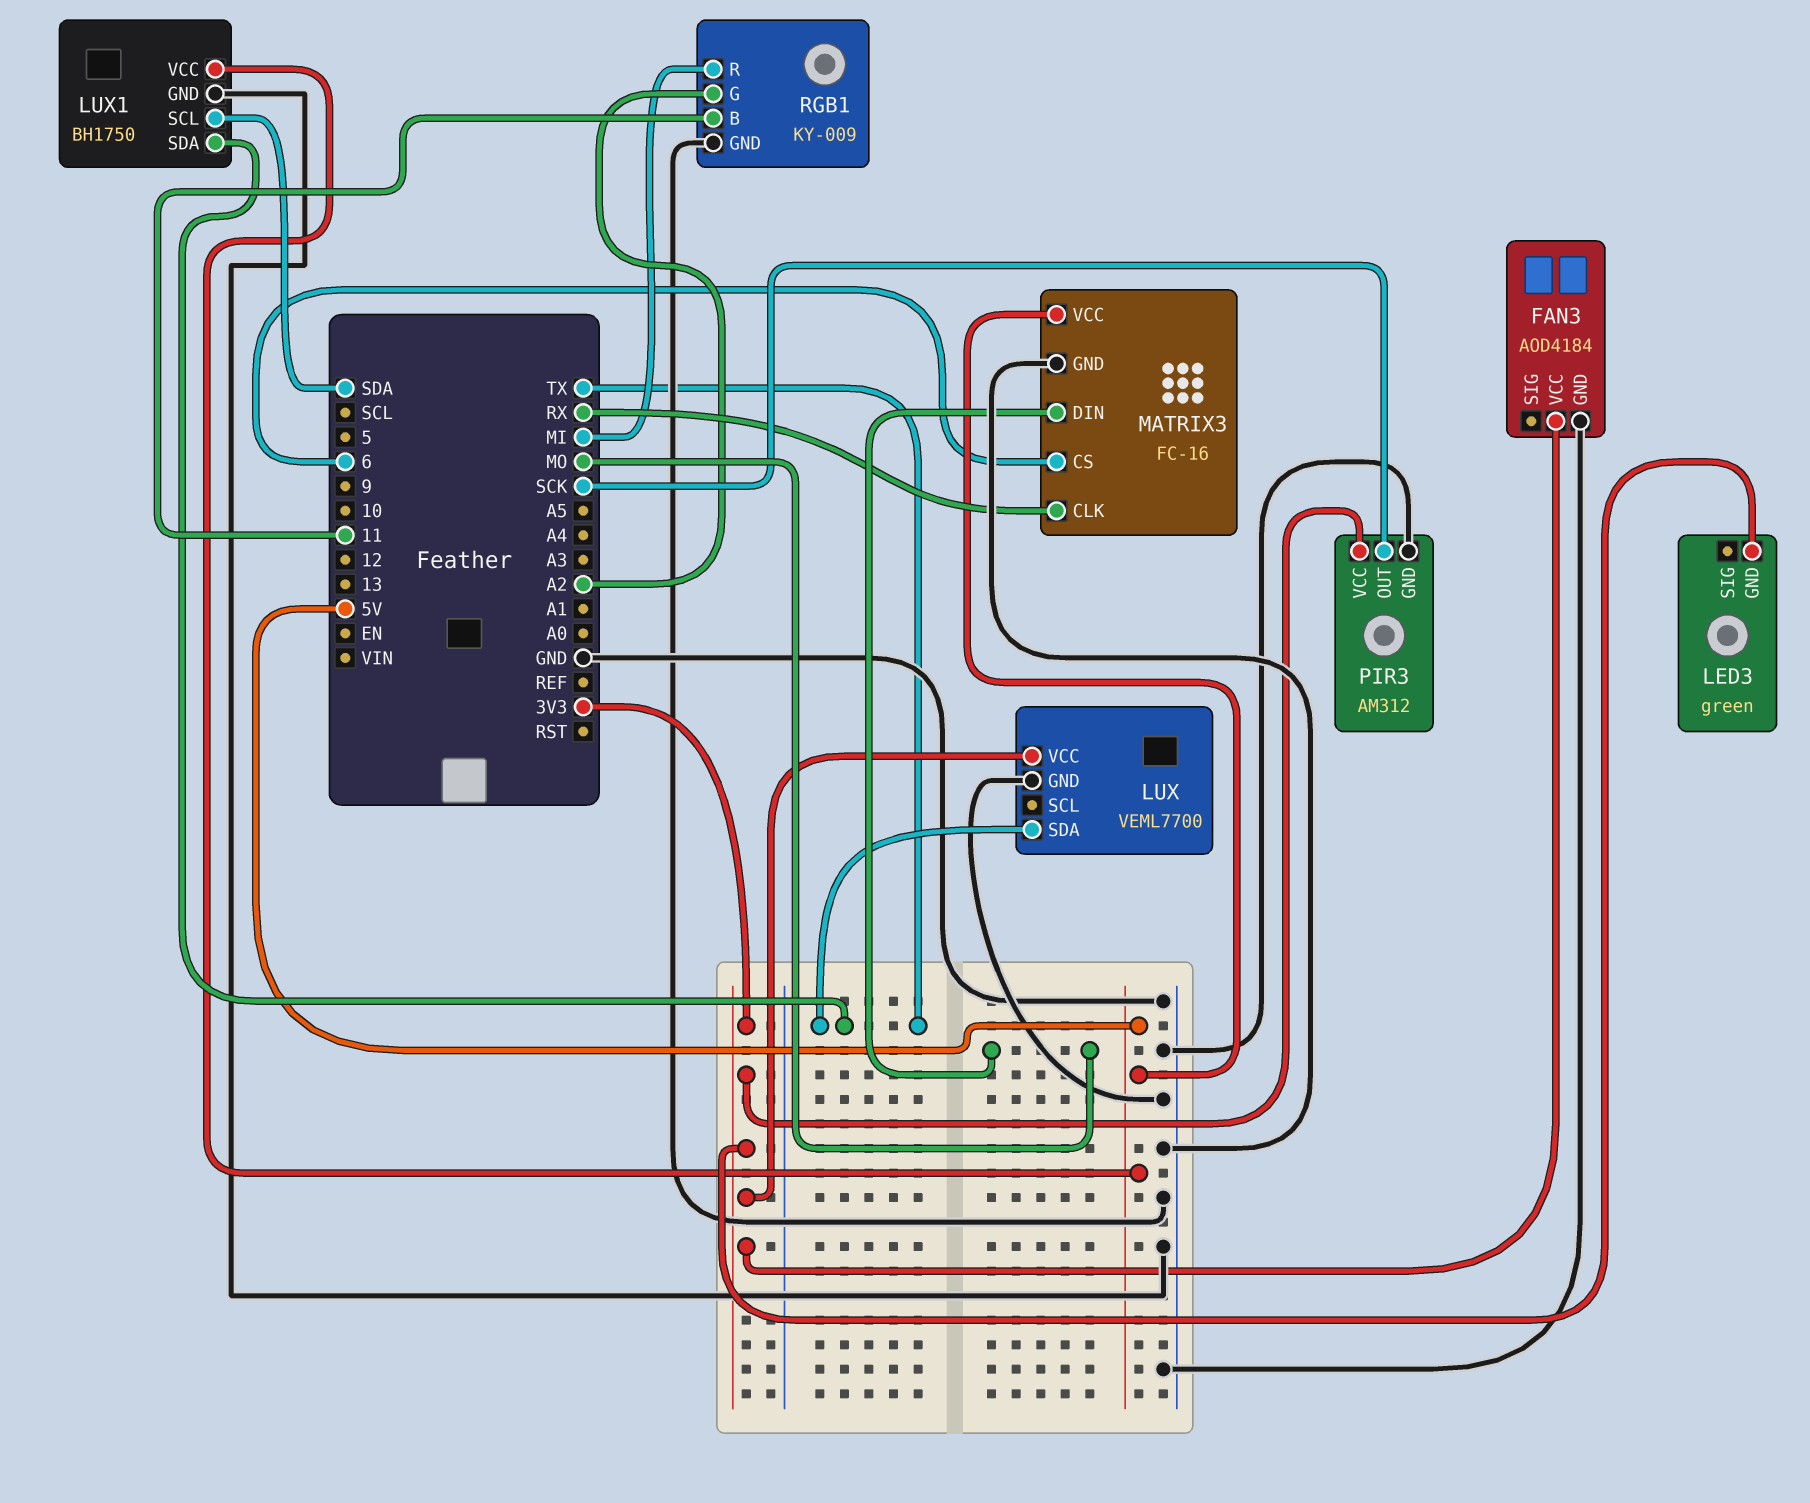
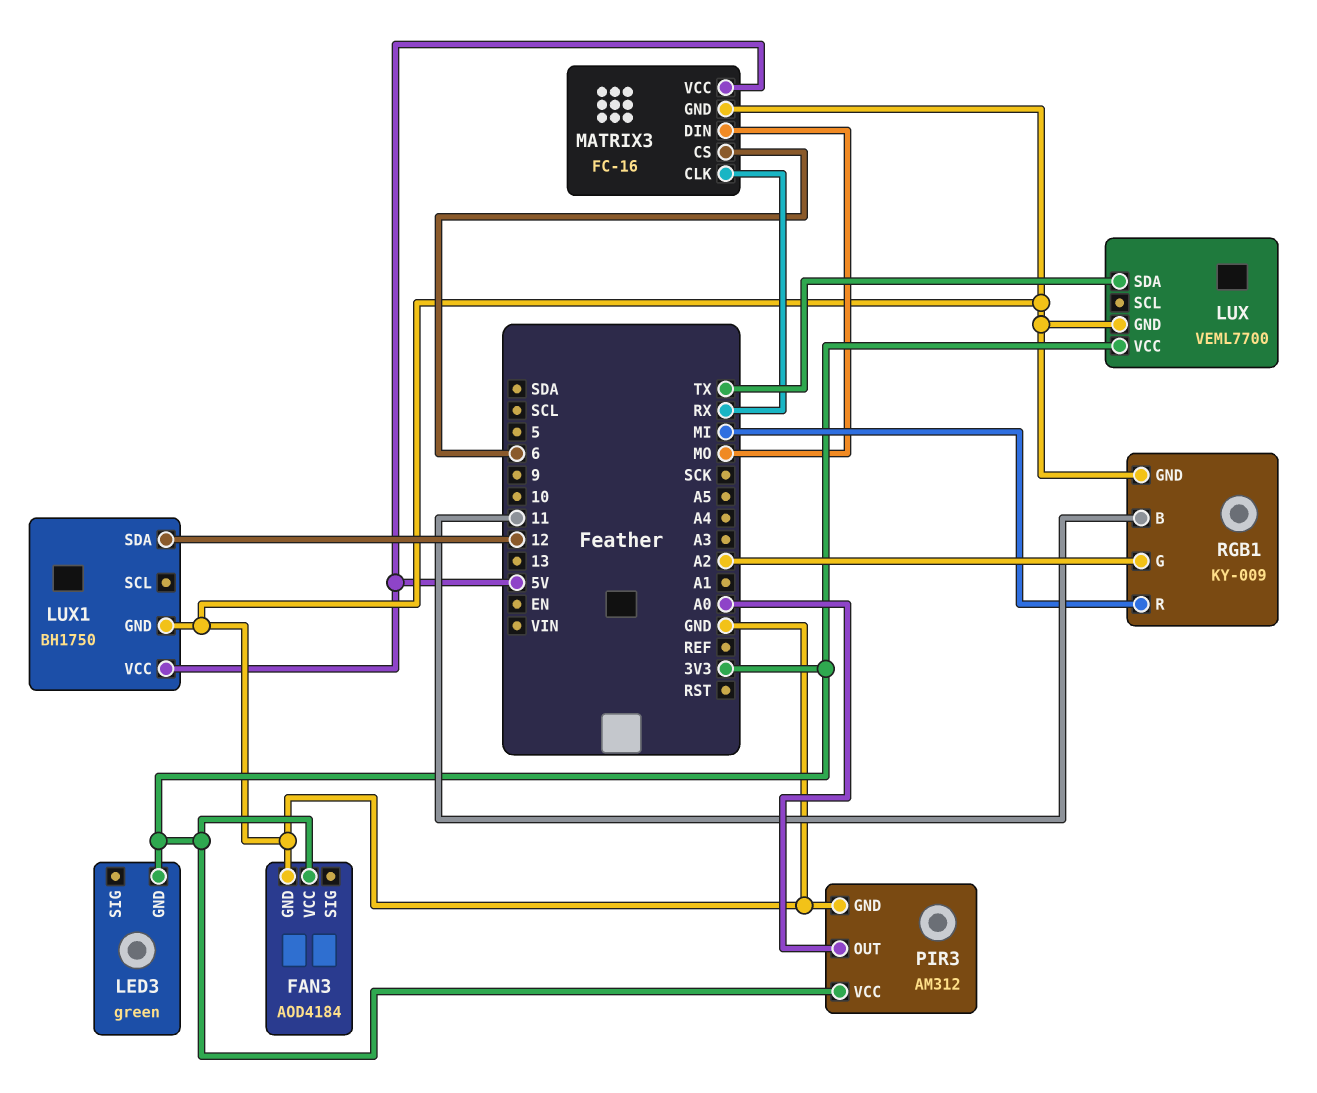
LUX1 pin SCL: SDA -> none
LUX1 pin SDA: TX -> 12
PIR3 pin OUT: SCK -> A0

